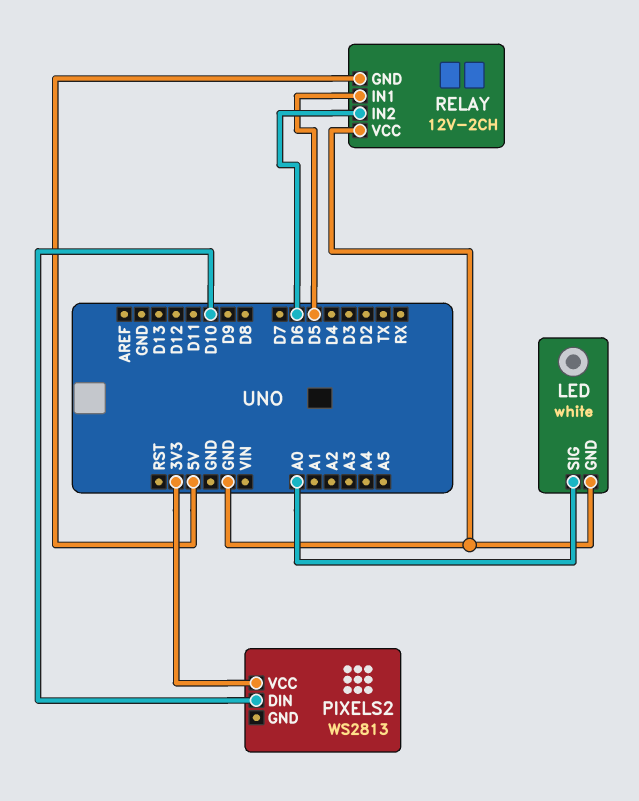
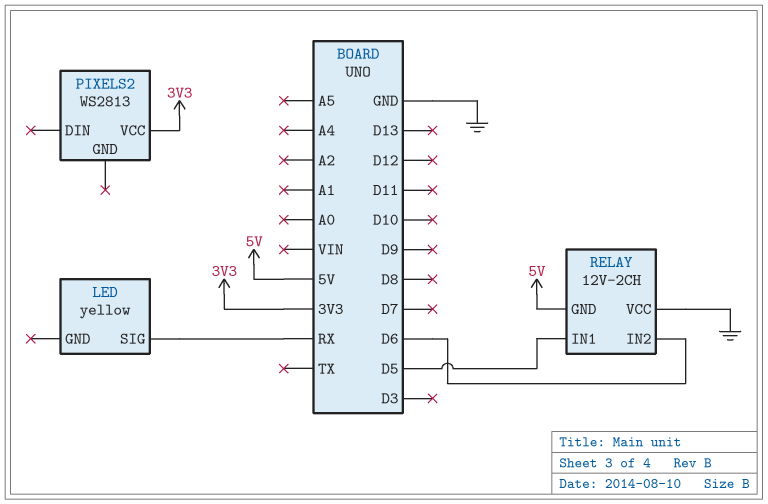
LED: white -> yellow
LED pin GND: GND -> none
LED pin SIG: A0 -> RX
PIXELS2 pin DIN: D10 -> none

